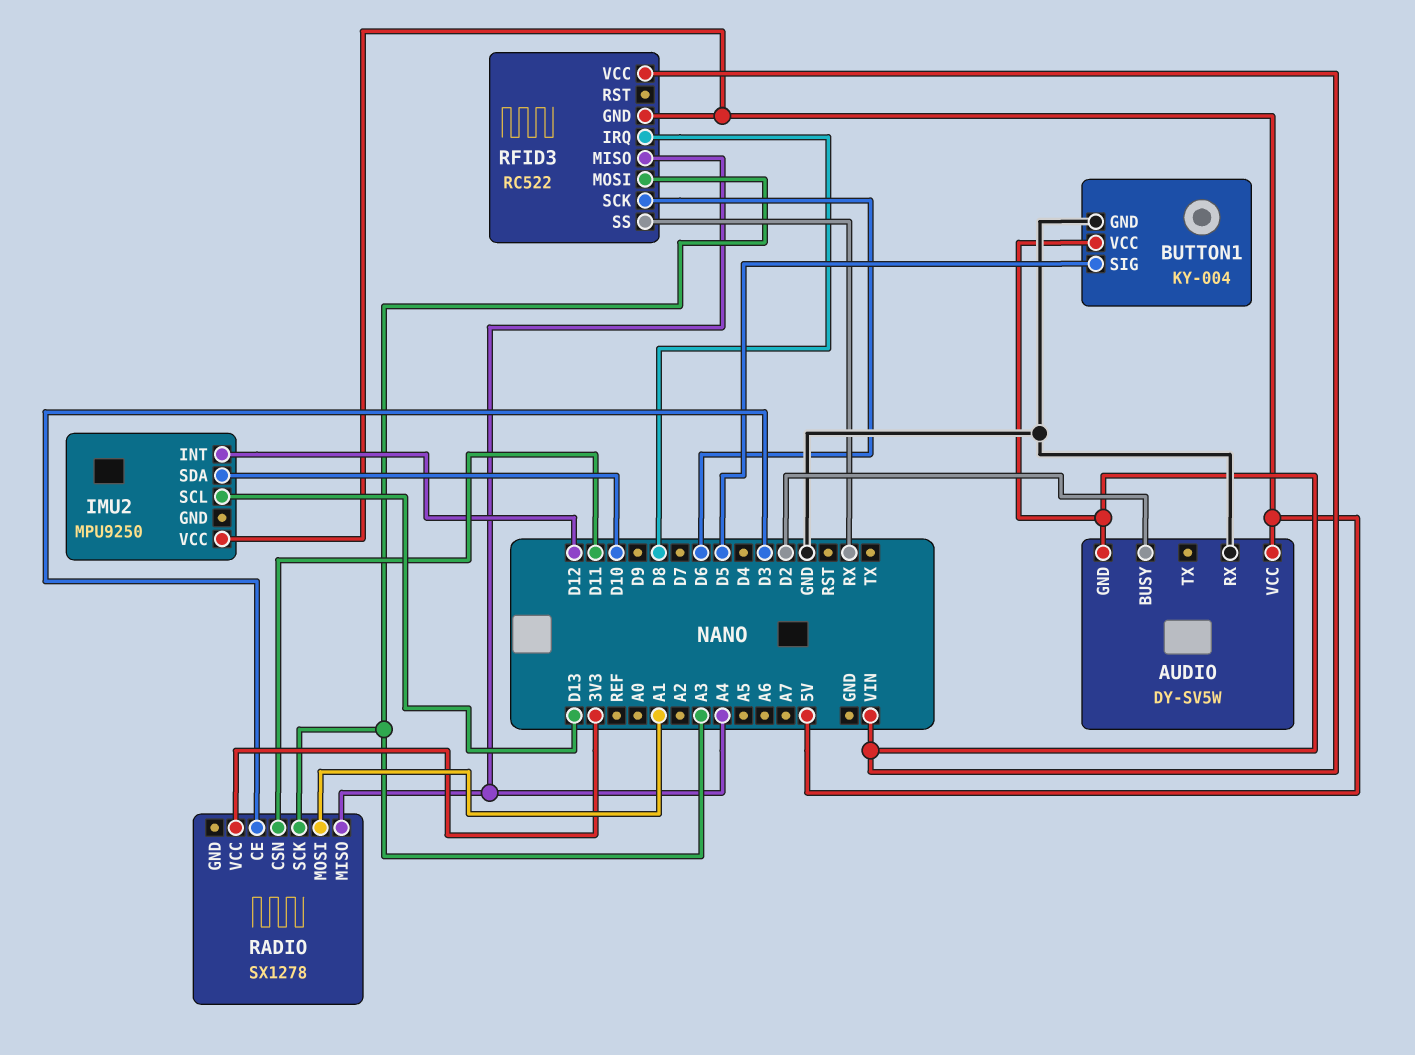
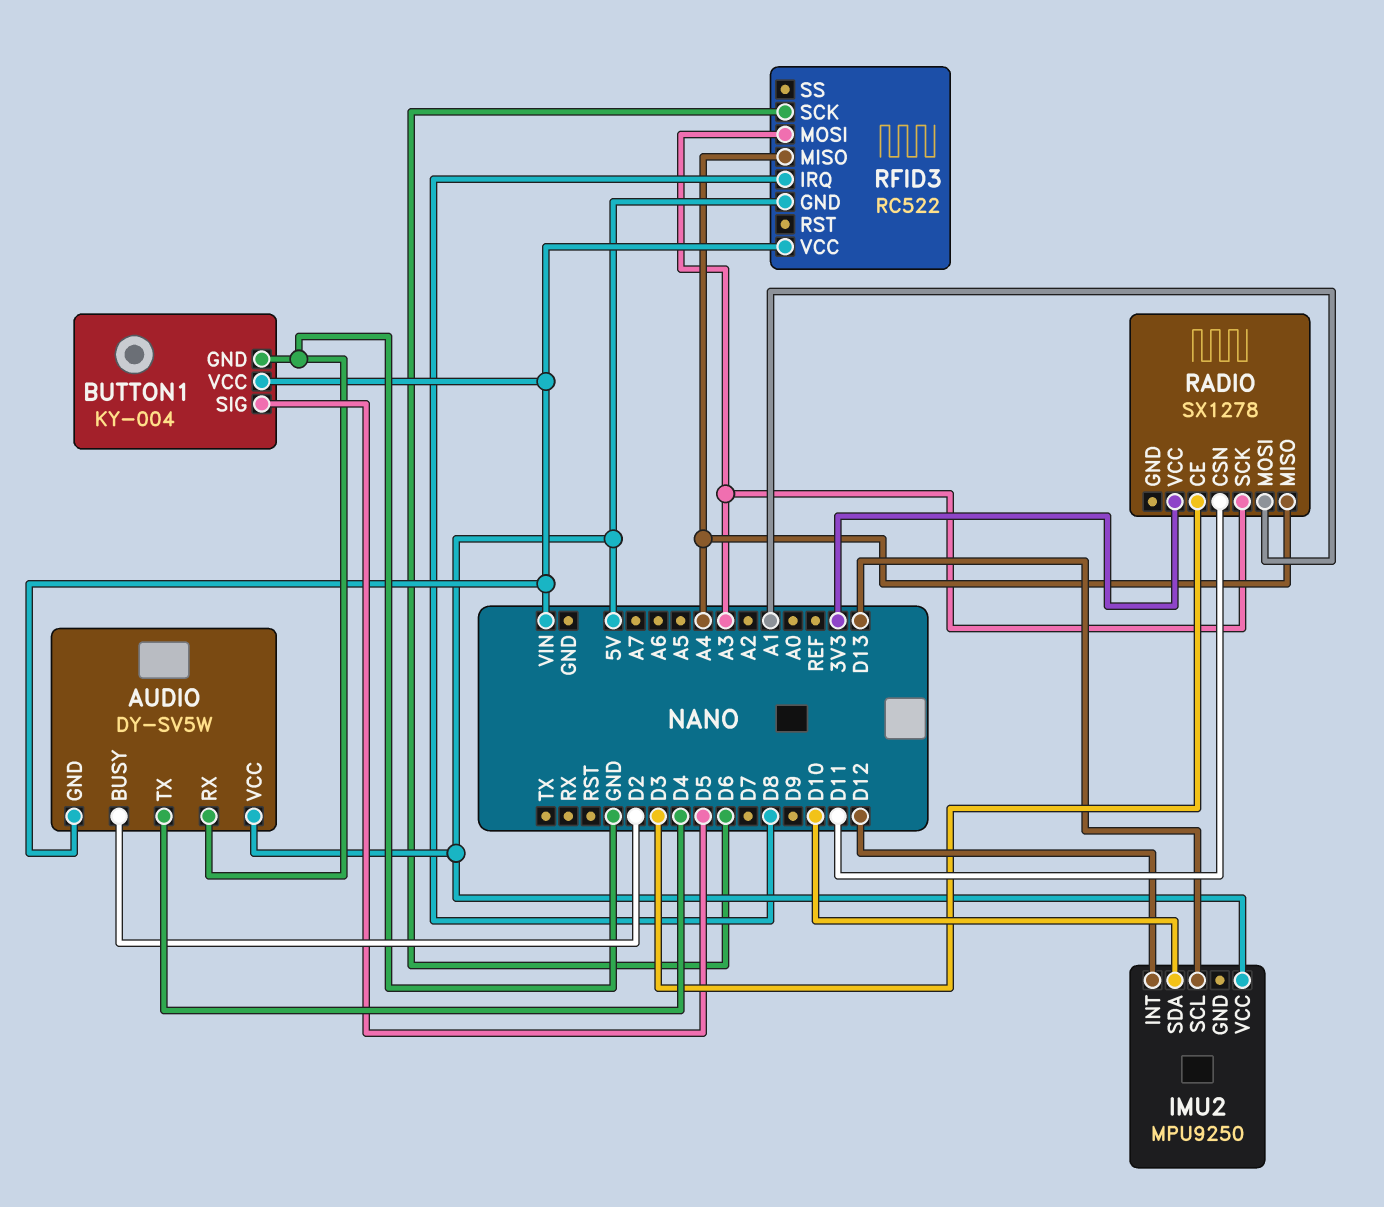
AUDIO pin TX: none -> D4
RFID3 pin SS: RX -> none

